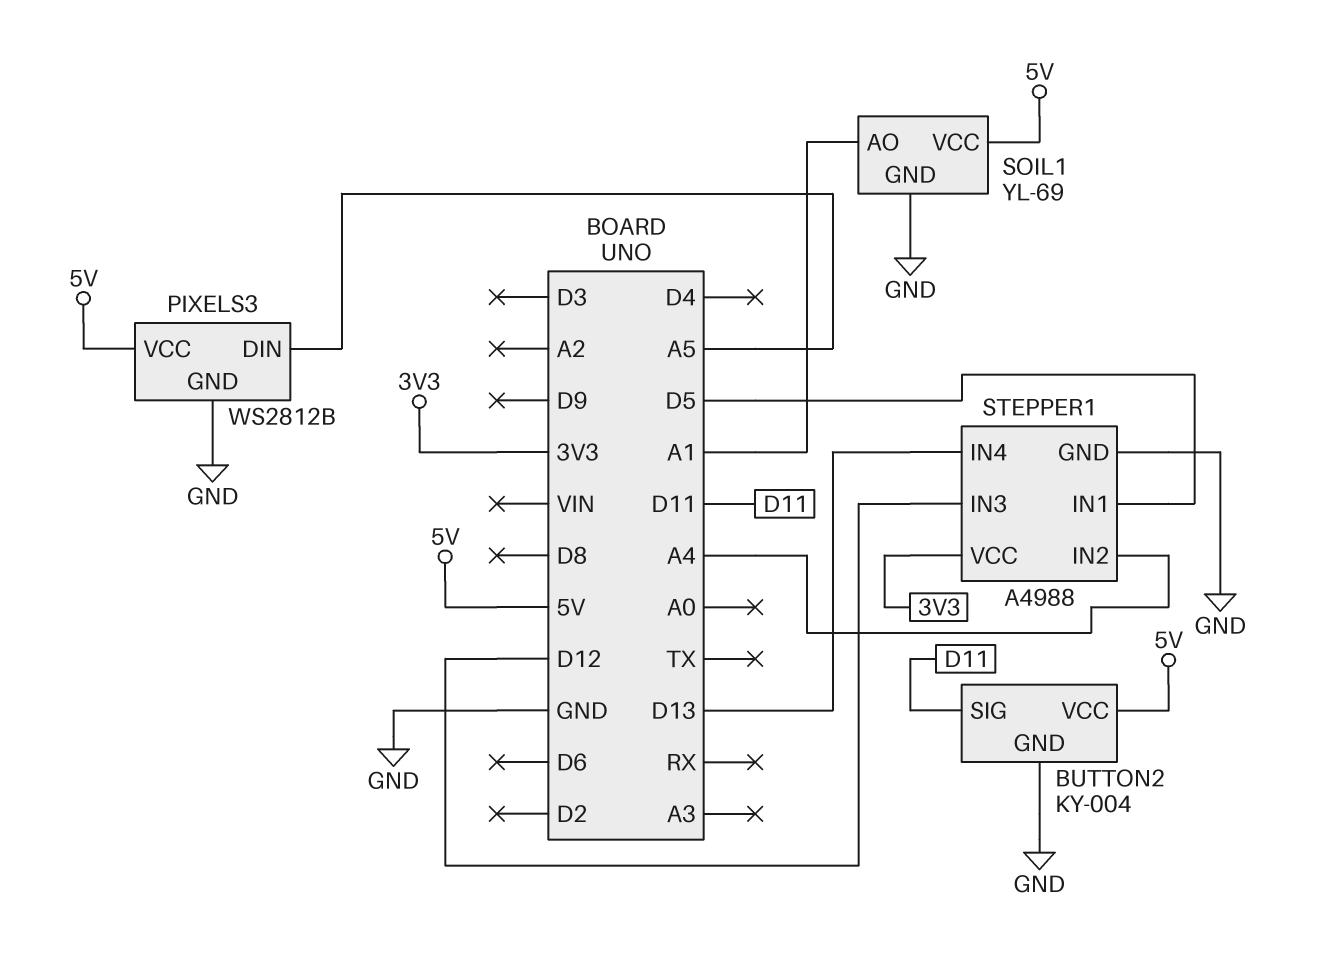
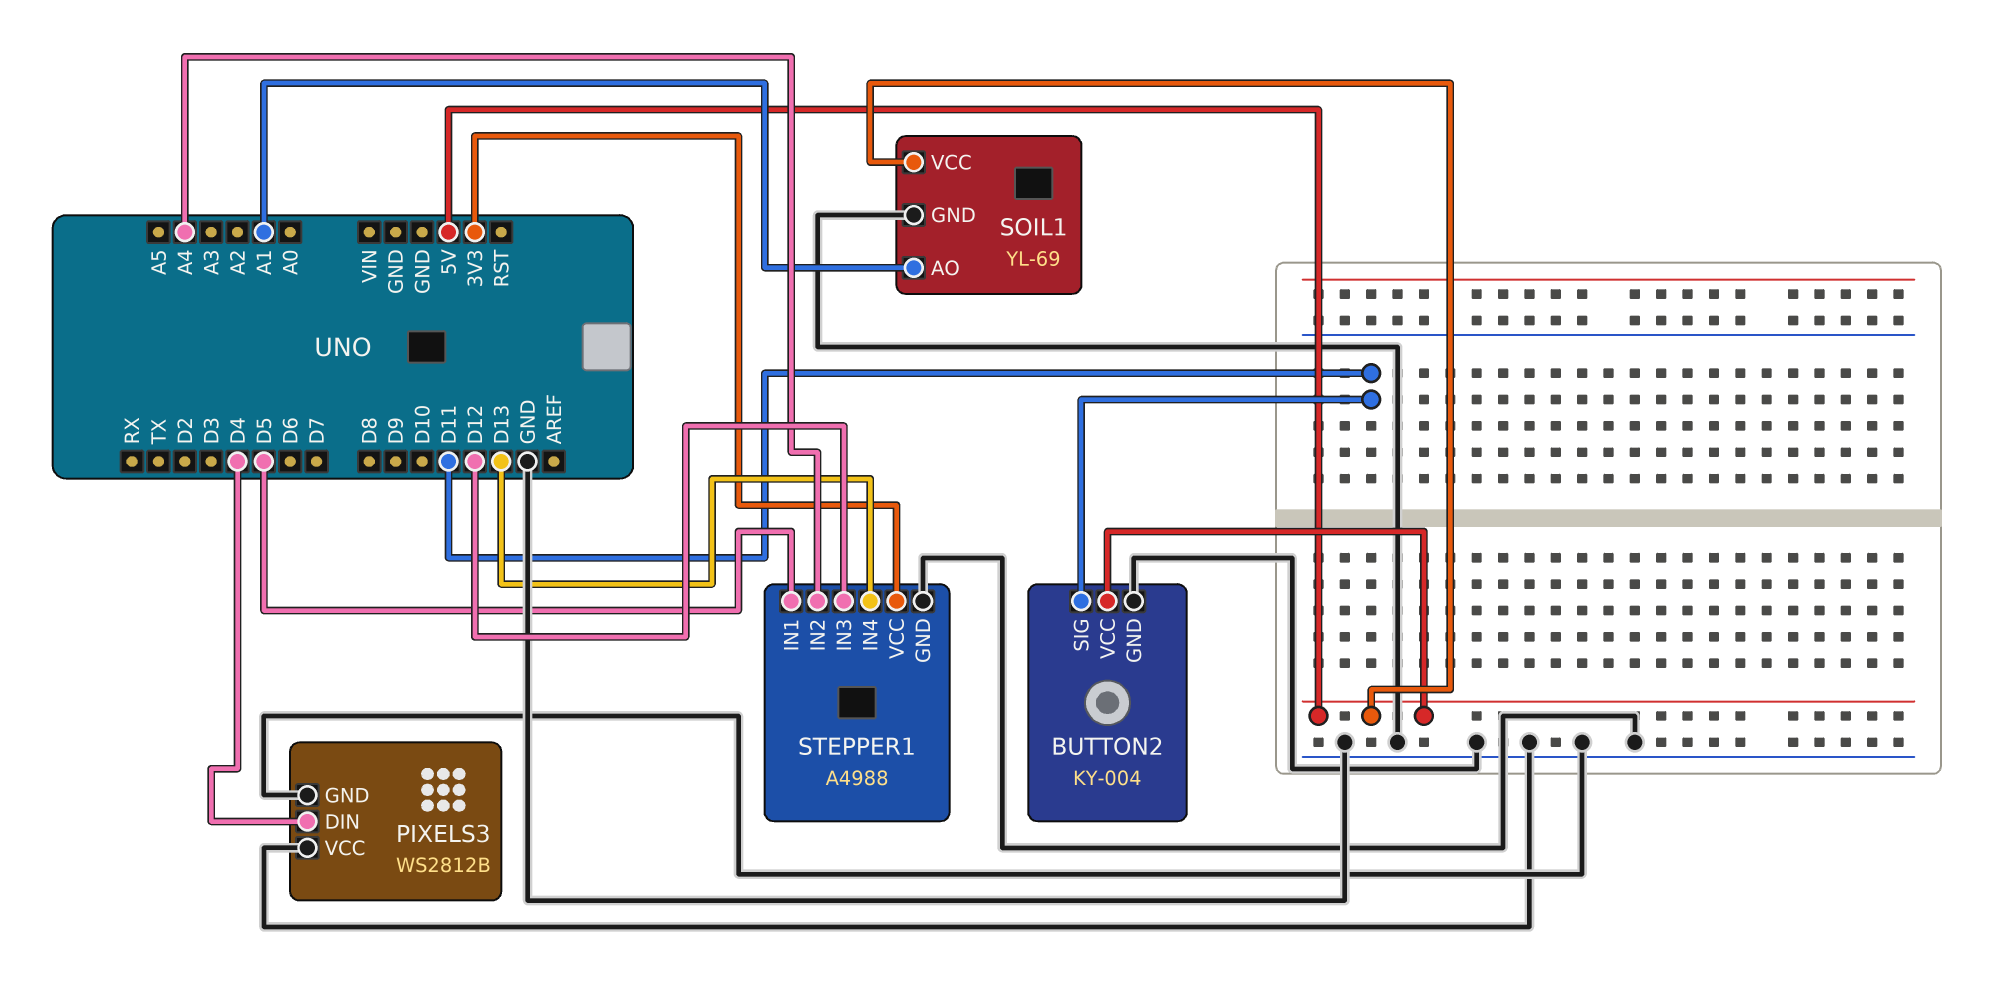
PIXELS3 pin DIN: A5 -> D4
PIXELS3 pin VCC: 5V -> GND

